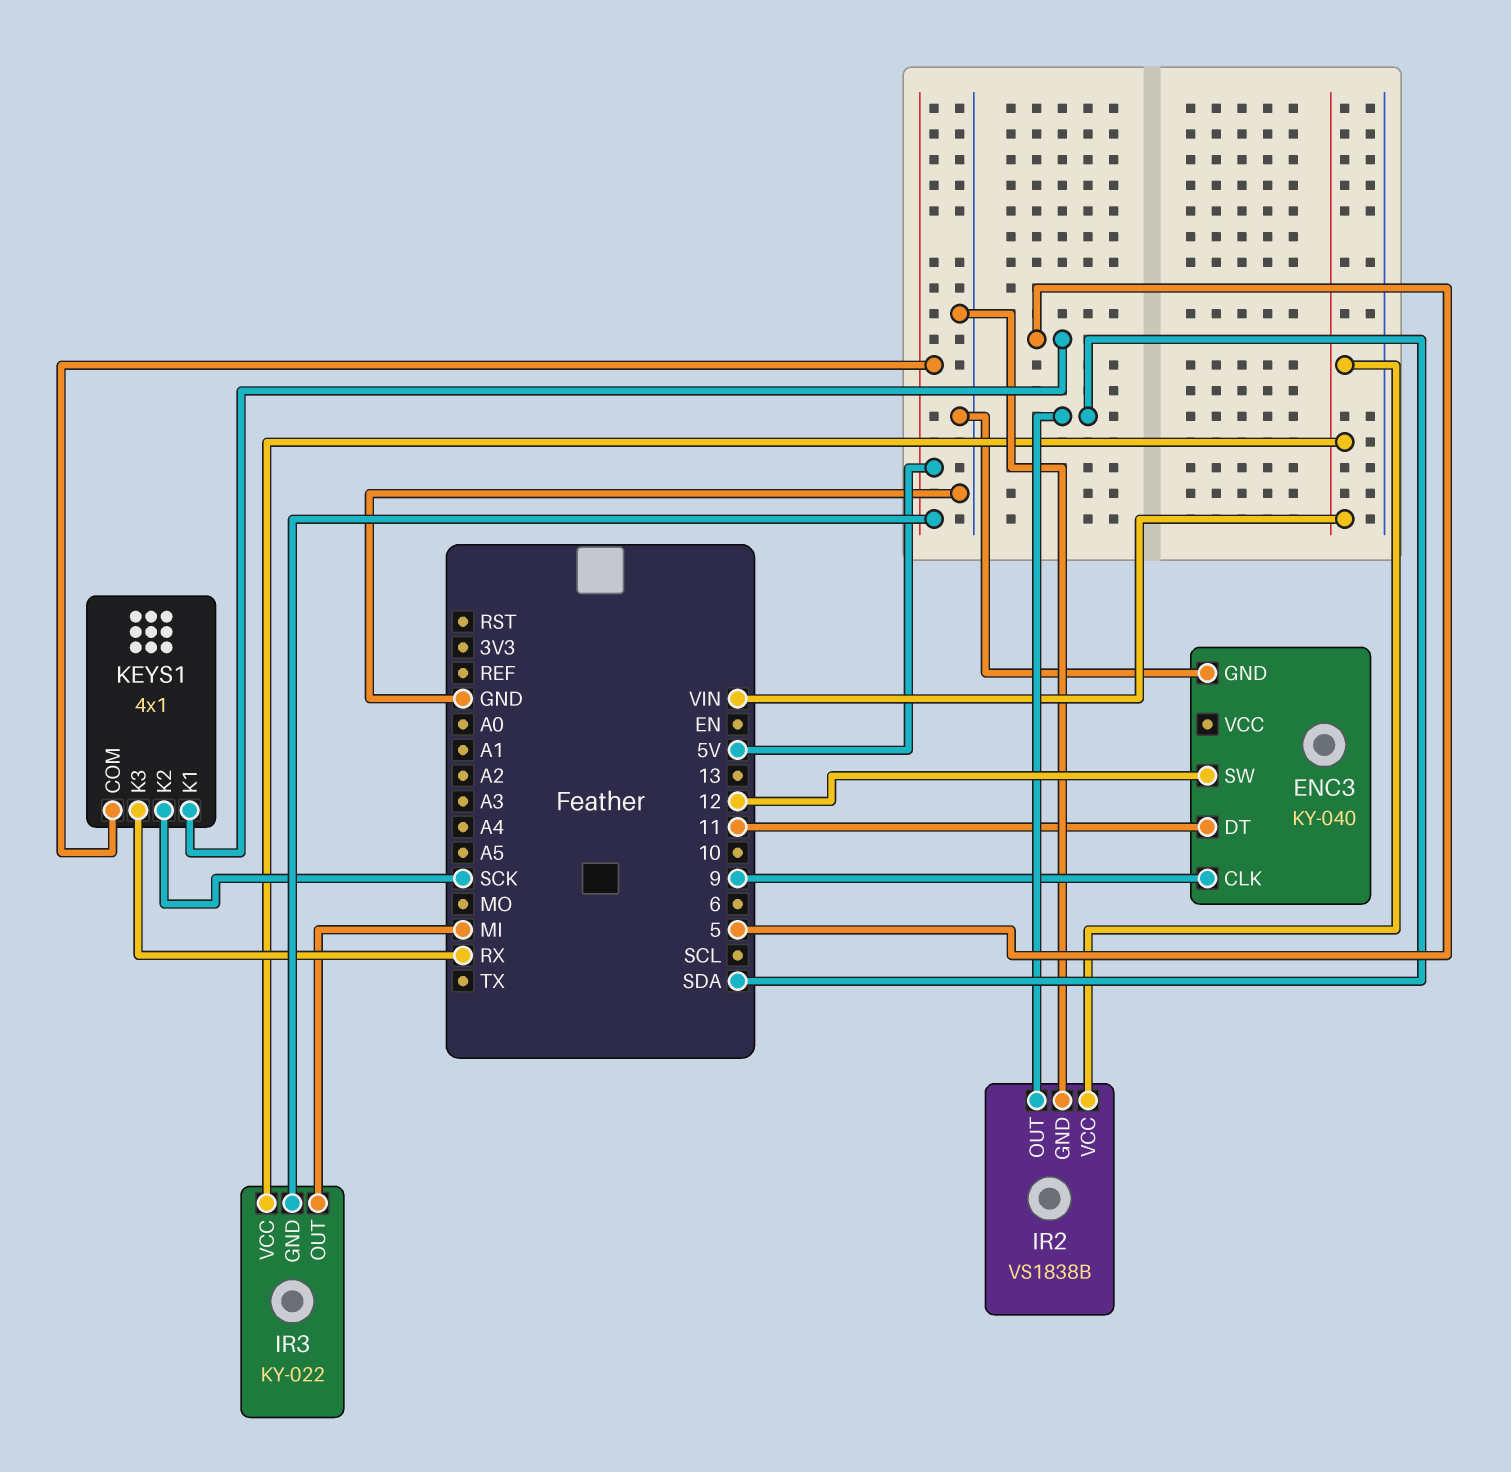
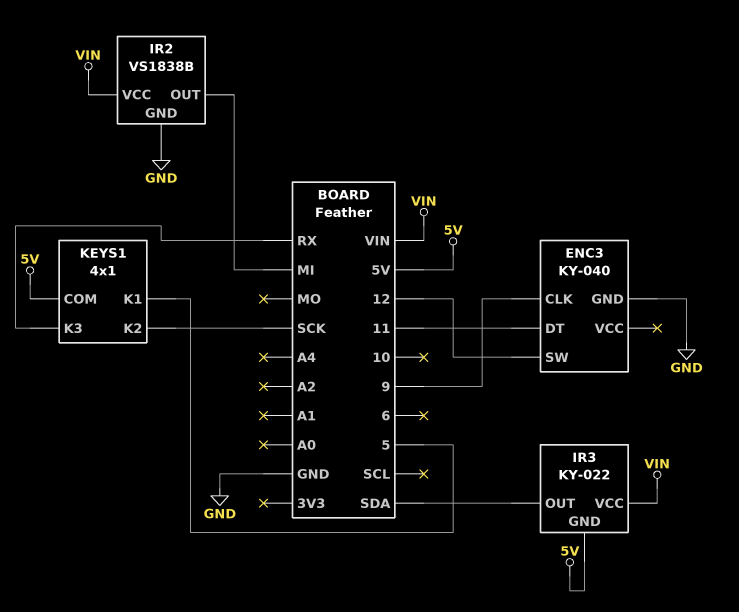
IR2 pin OUT: SDA -> MI
IR3 pin OUT: MI -> SDA

